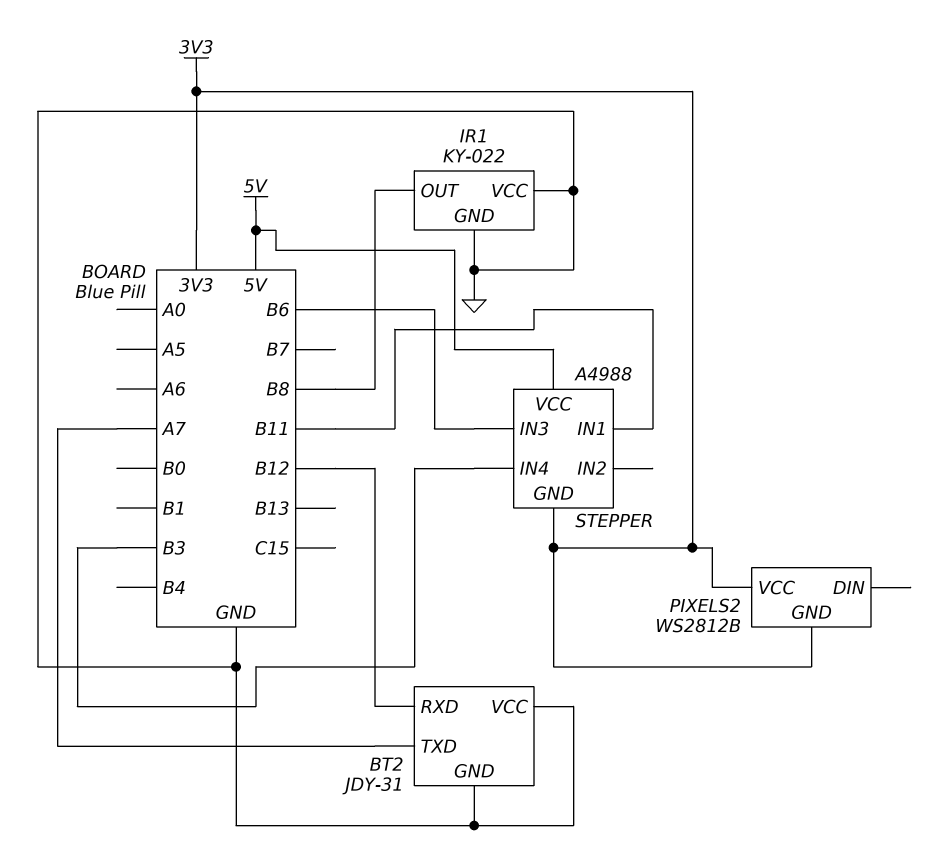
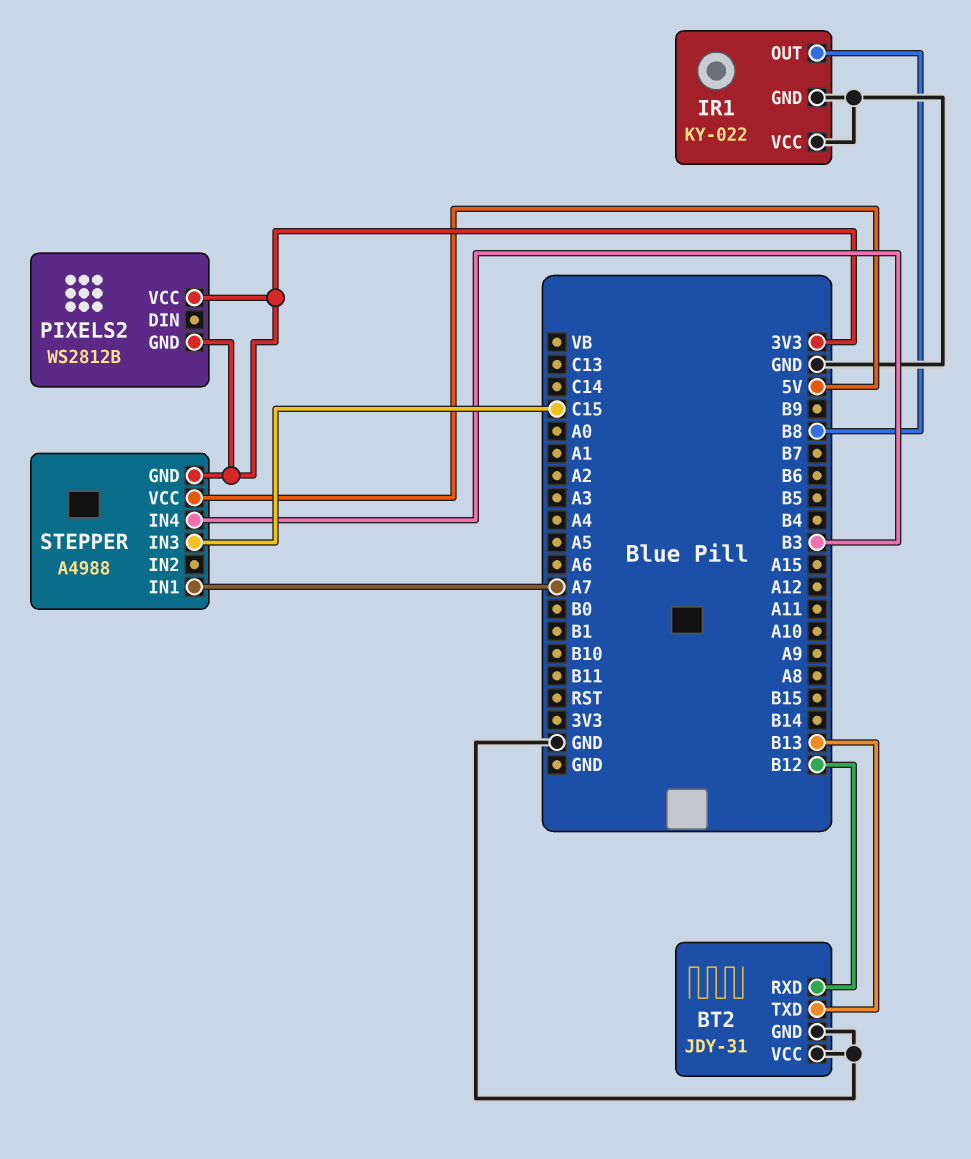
BT2 pin TXD: A7 -> B13
STEPPER pin IN1: B11 -> A7
STEPPER pin IN3: B6 -> C15

